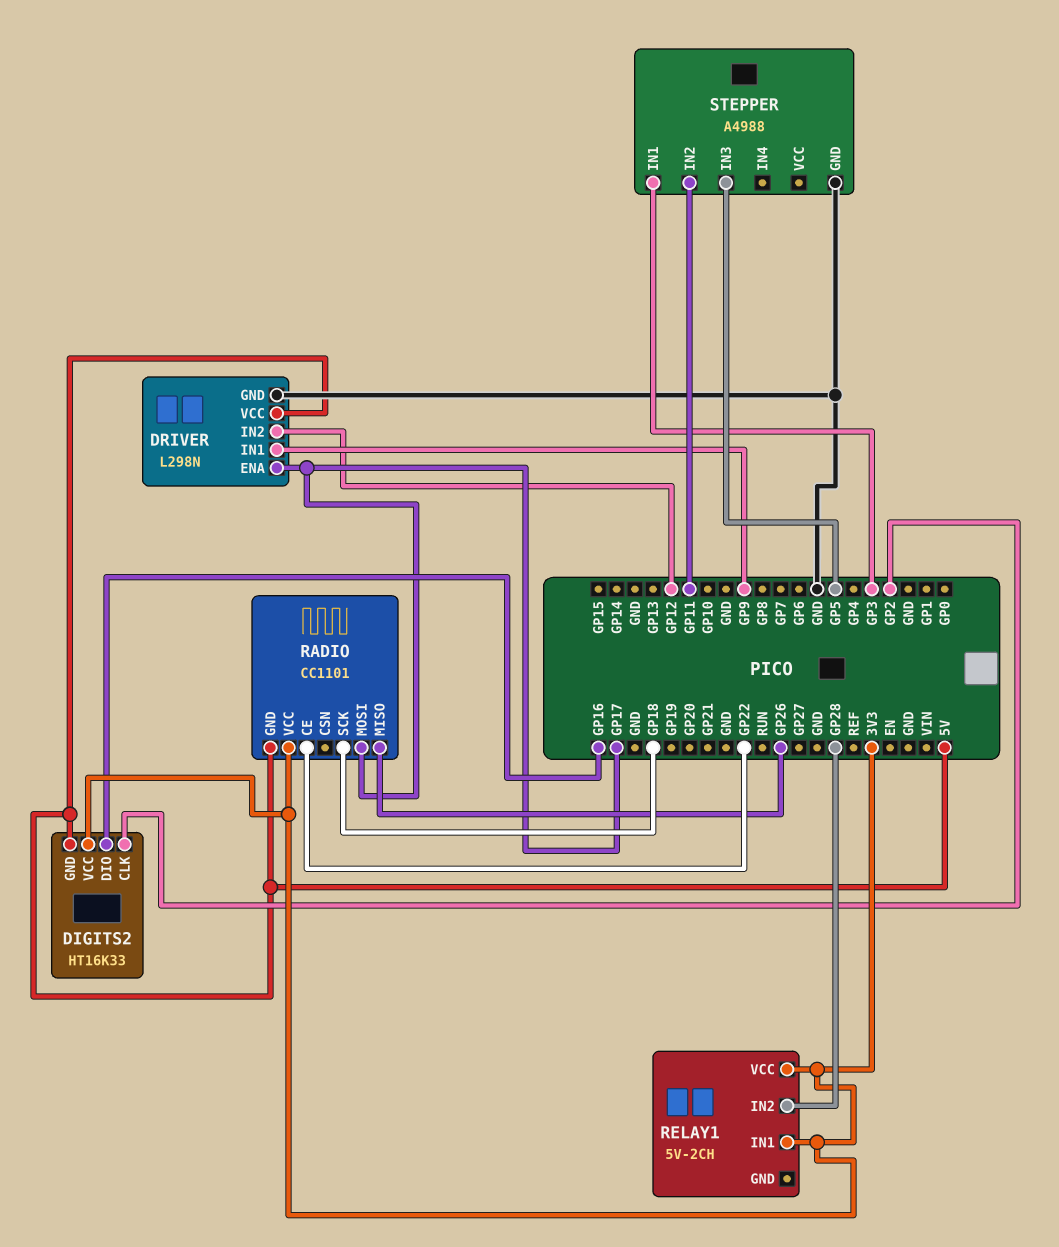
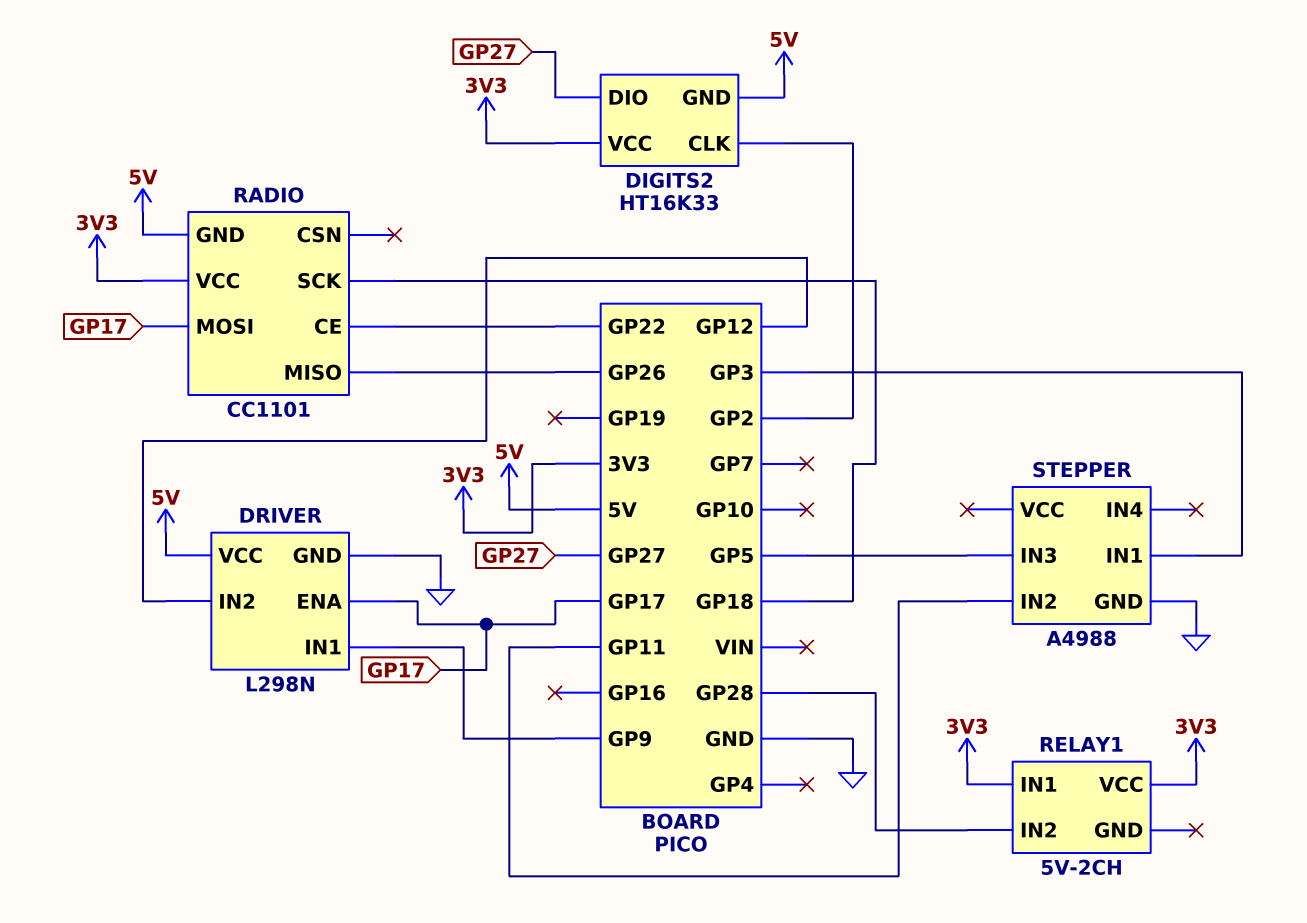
DIGITS2 pin DIO: GP16 -> GP27

